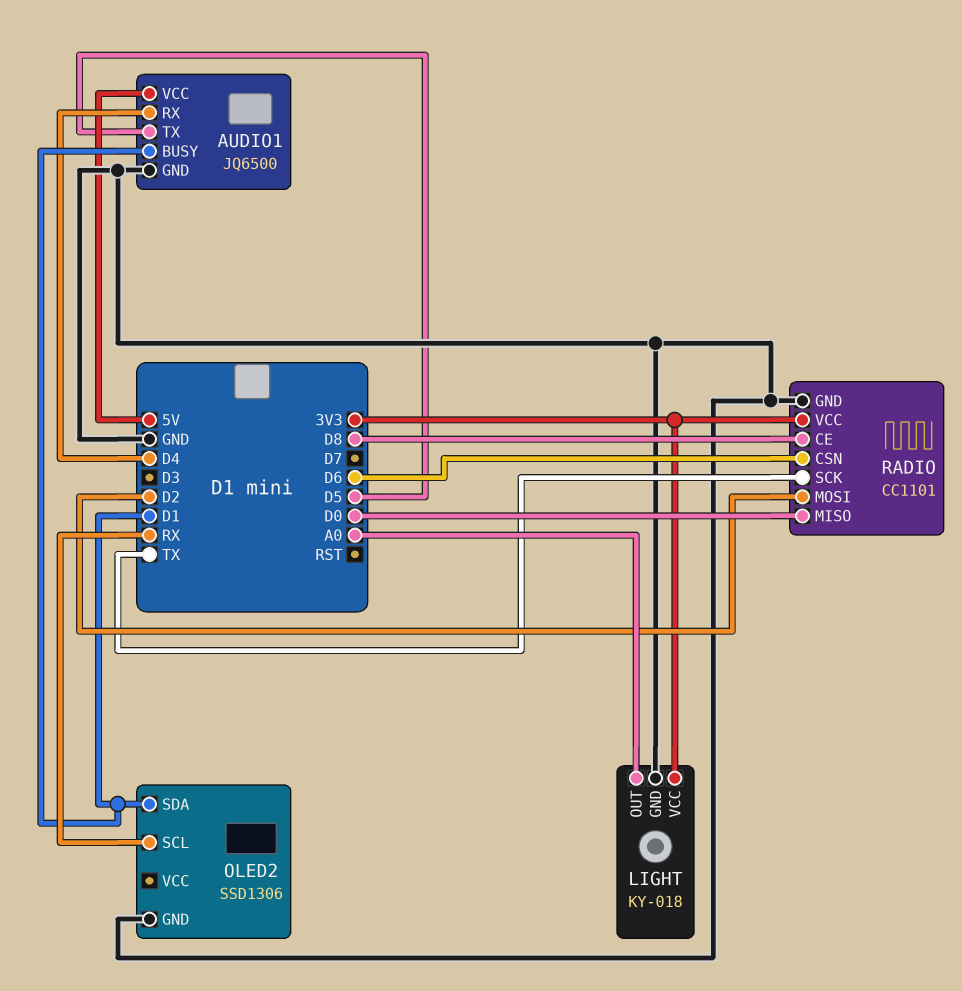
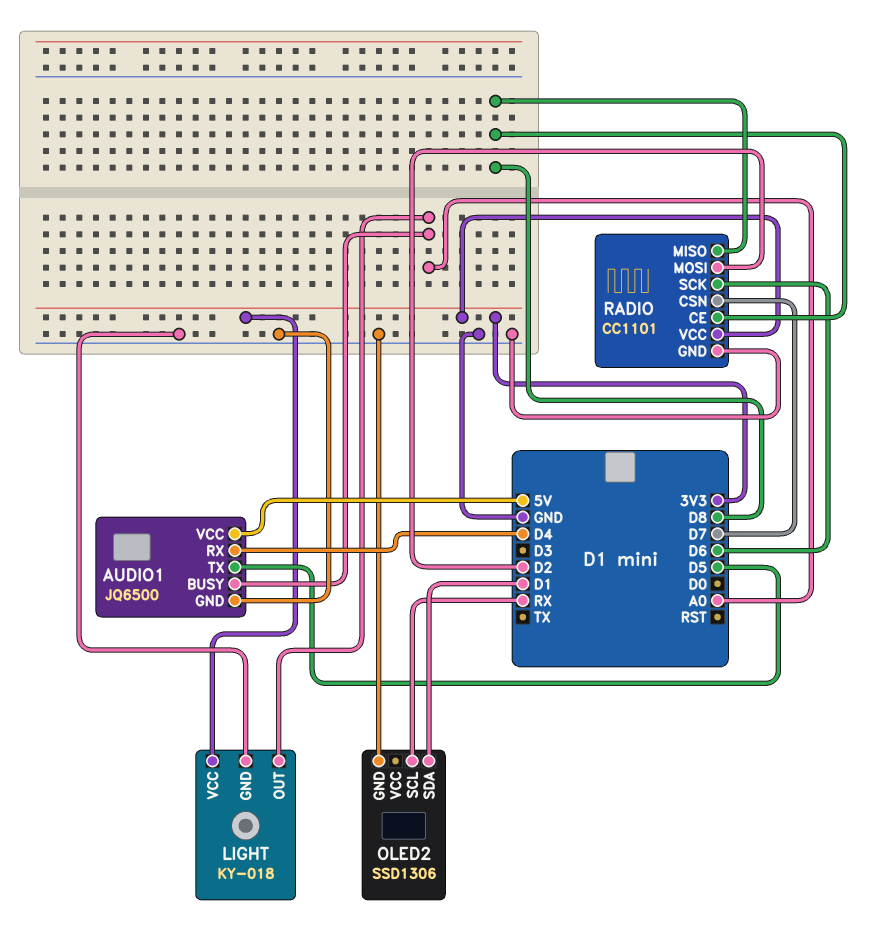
AUDIO1 pin BUSY: D1 -> A0
RADIO pin CSN: D6 -> D7
RADIO pin MISO: D0 -> D8
RADIO pin SCK: TX -> D6

